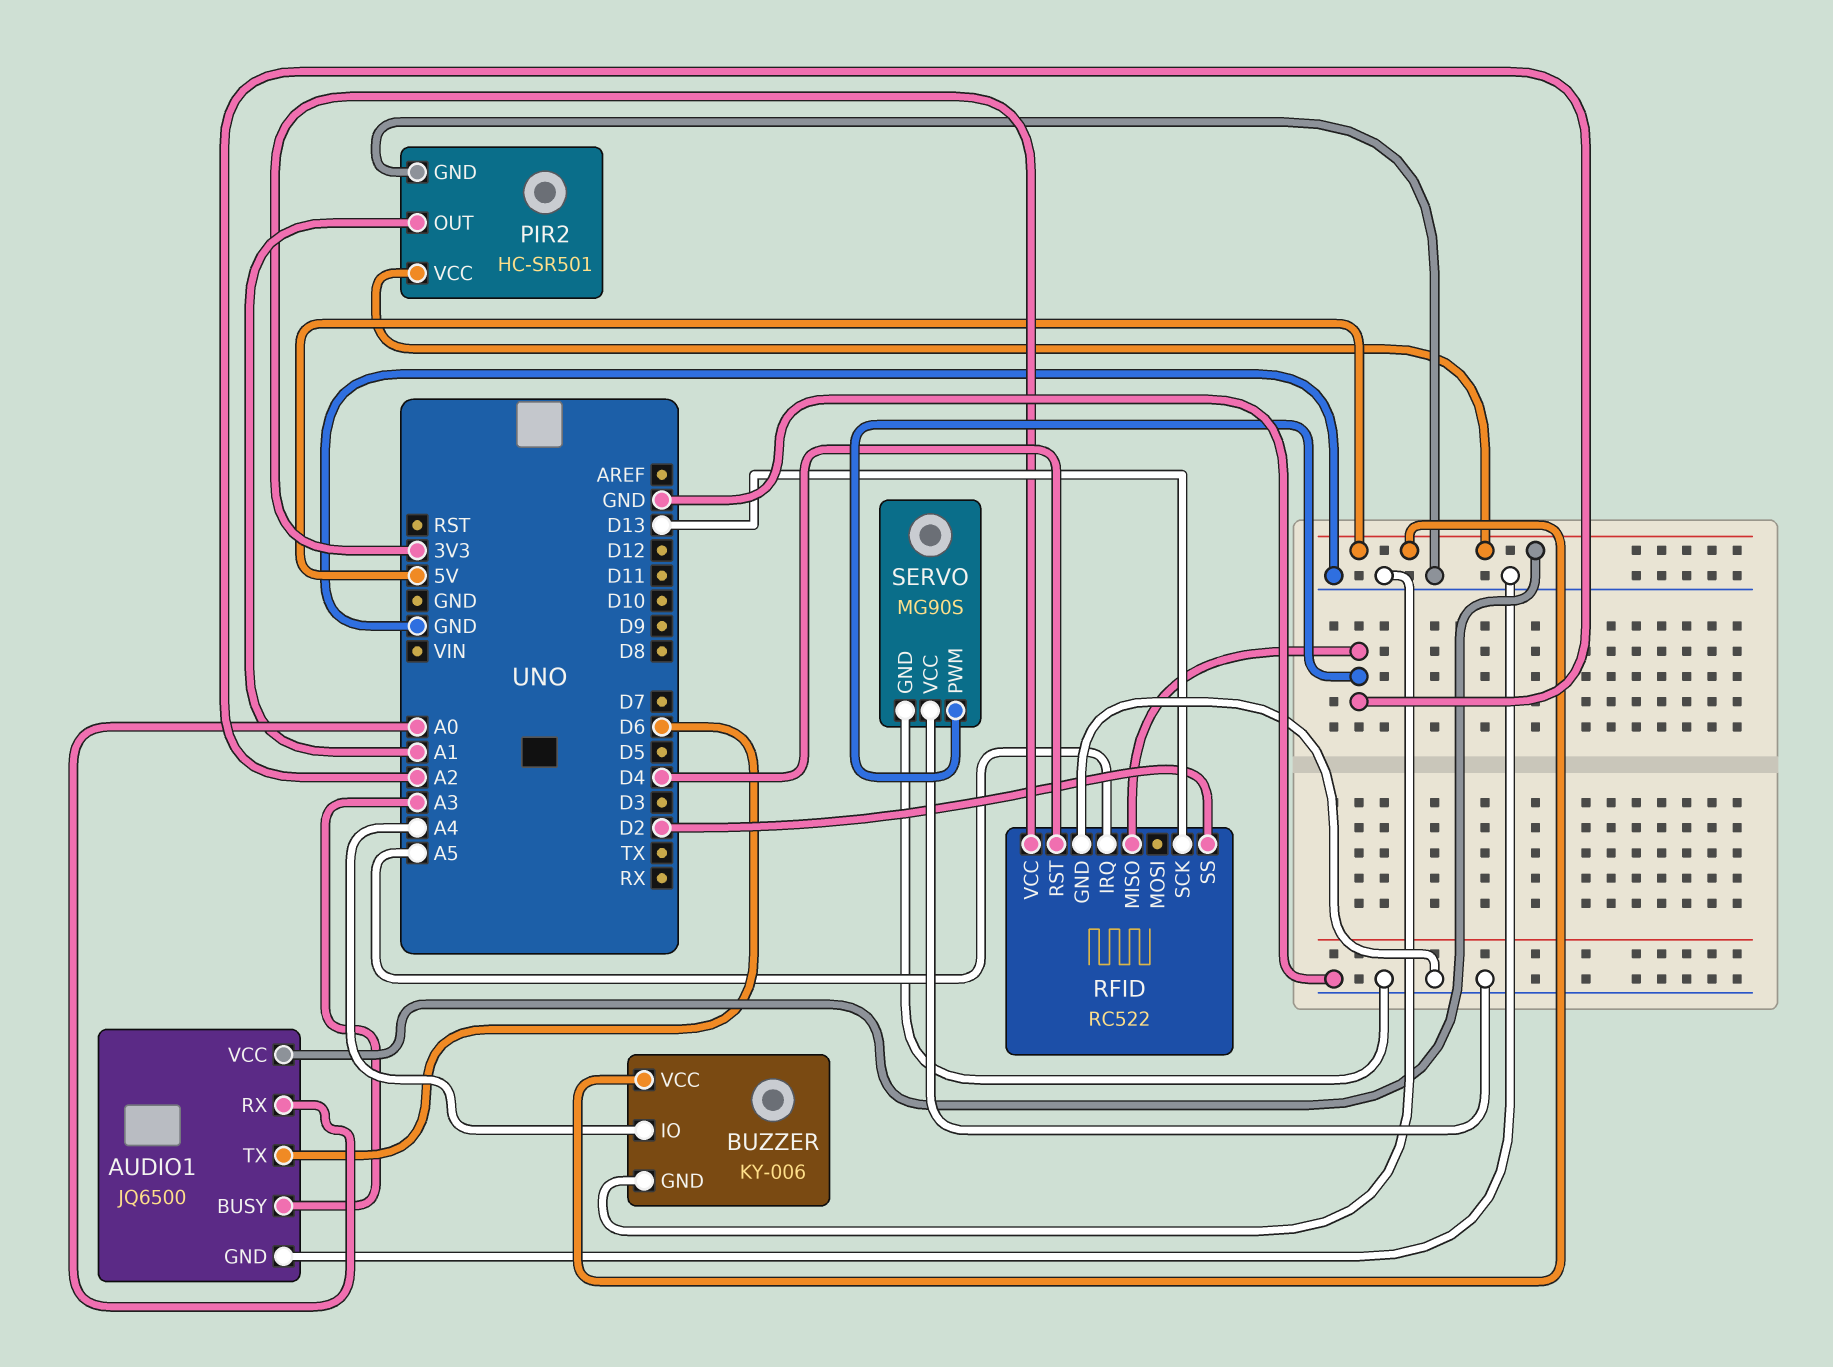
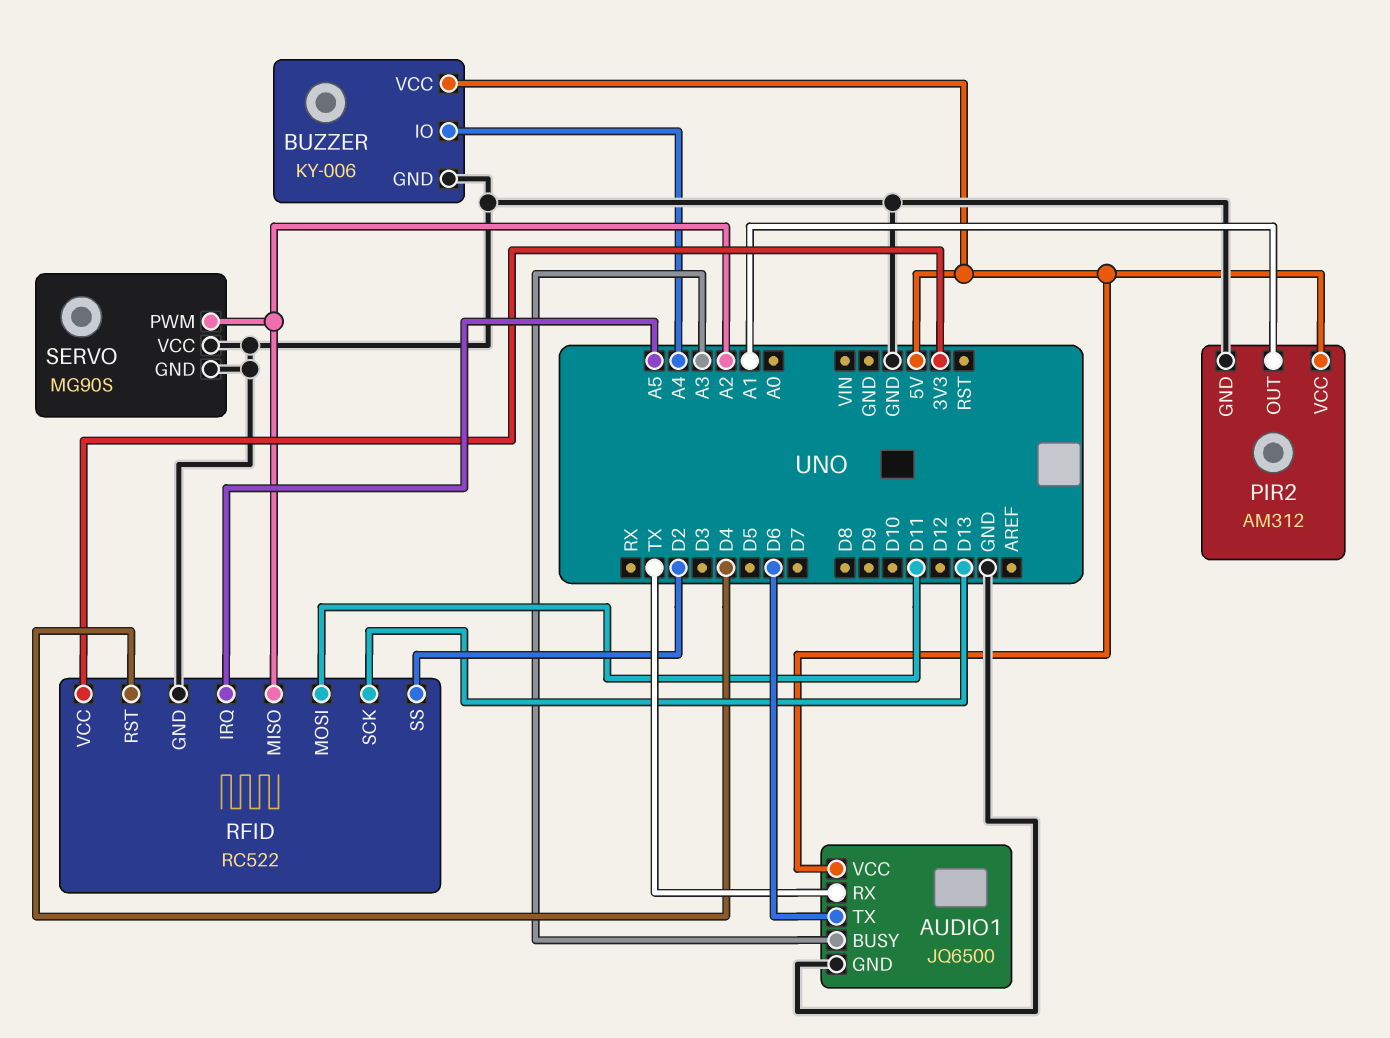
AUDIO1 pin RX: A0 -> TX
PIR2: HC-SR501 -> AM312
RFID pin MOSI: none -> D11

